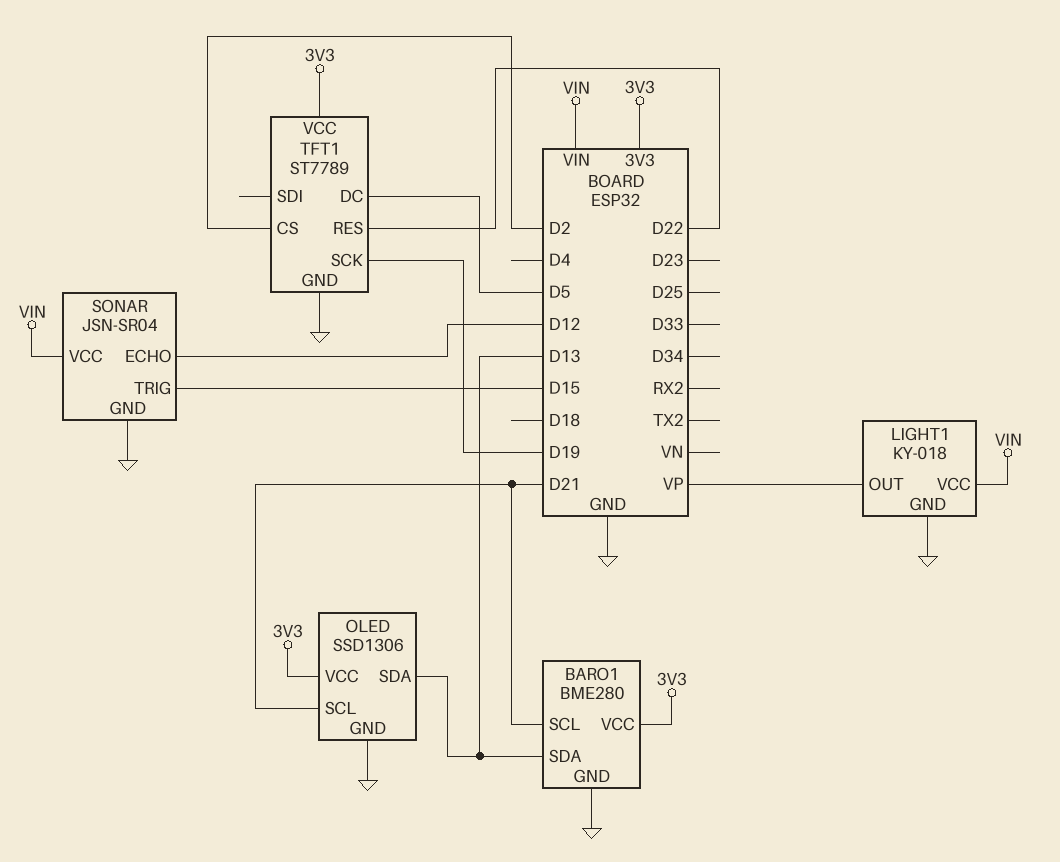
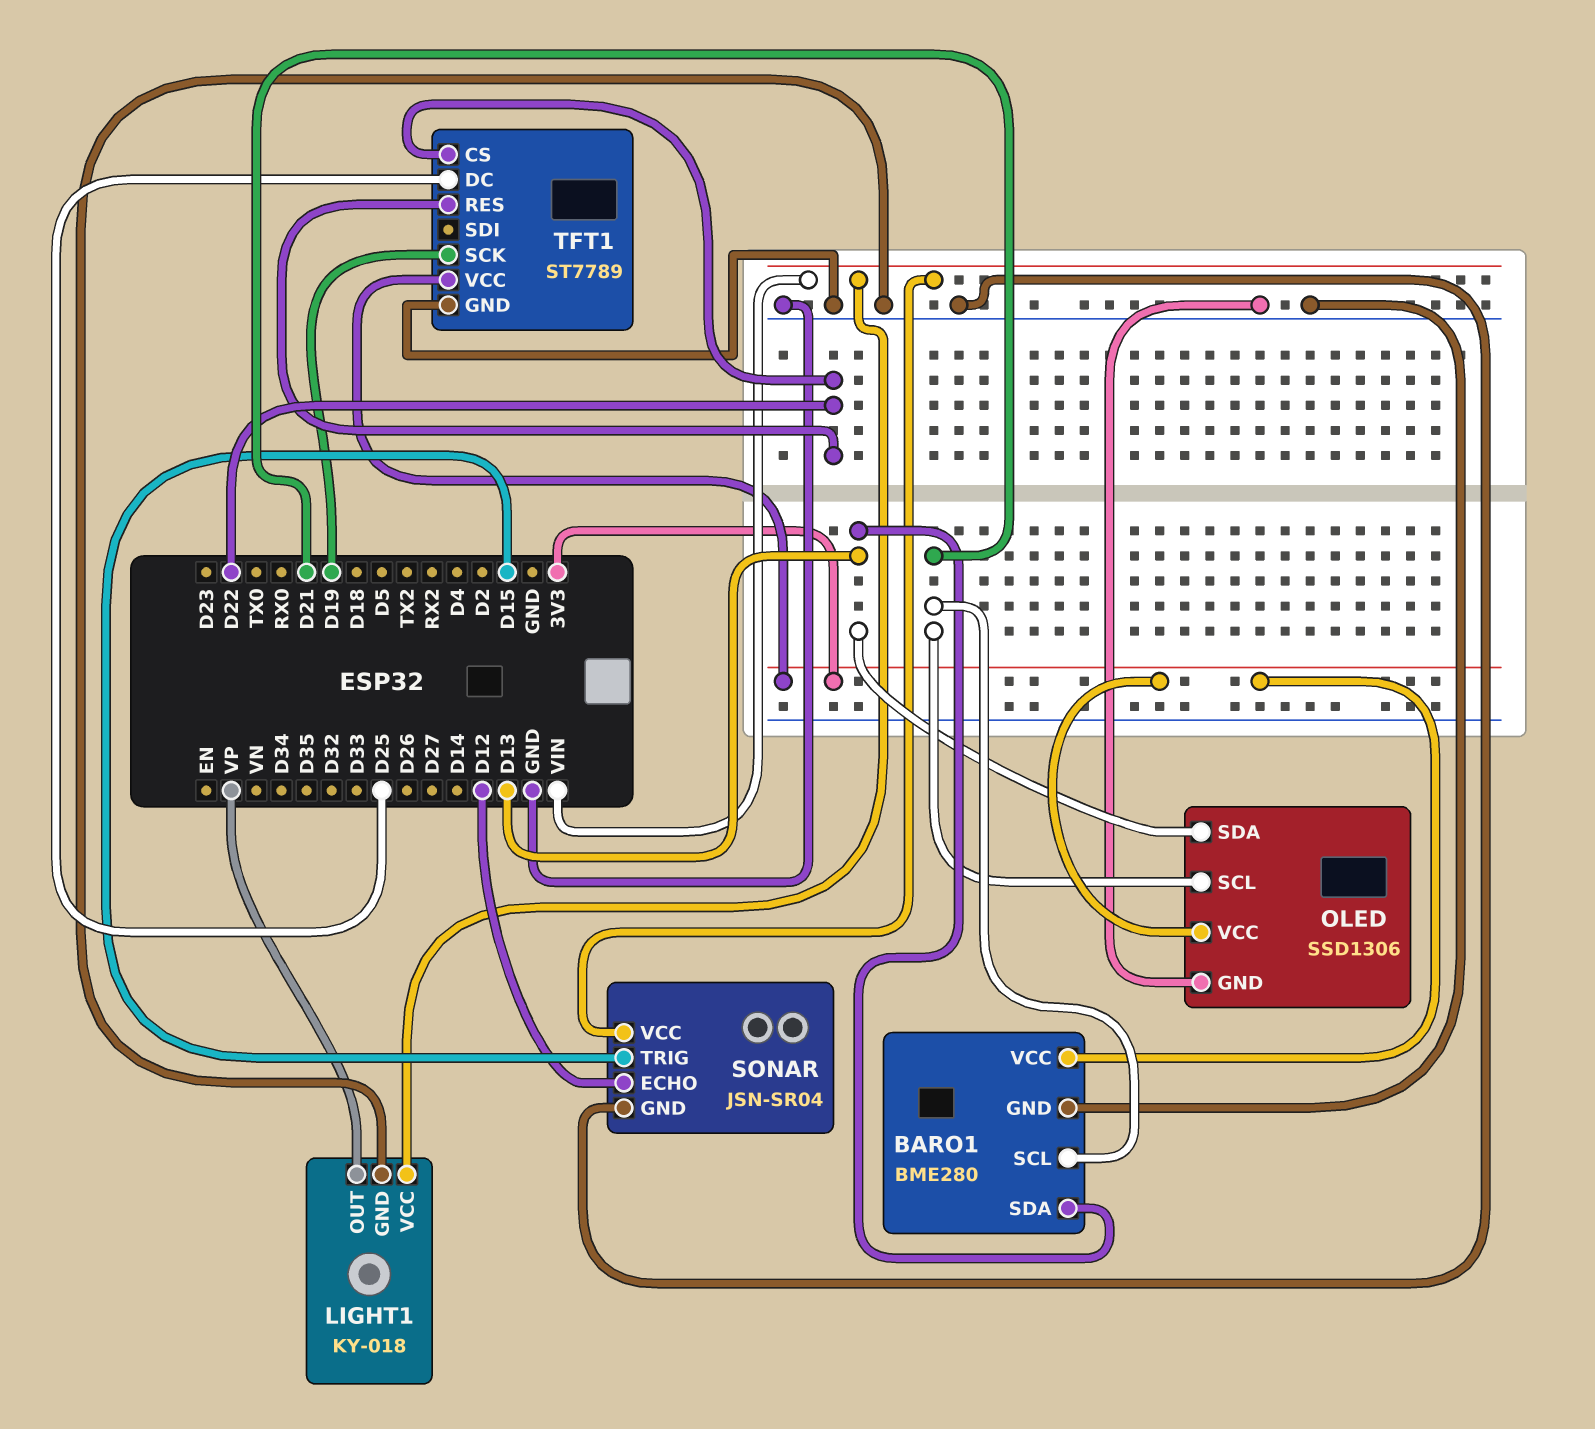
TFT1 pin CS: D2 -> D22
TFT1 pin DC: D5 -> D25

